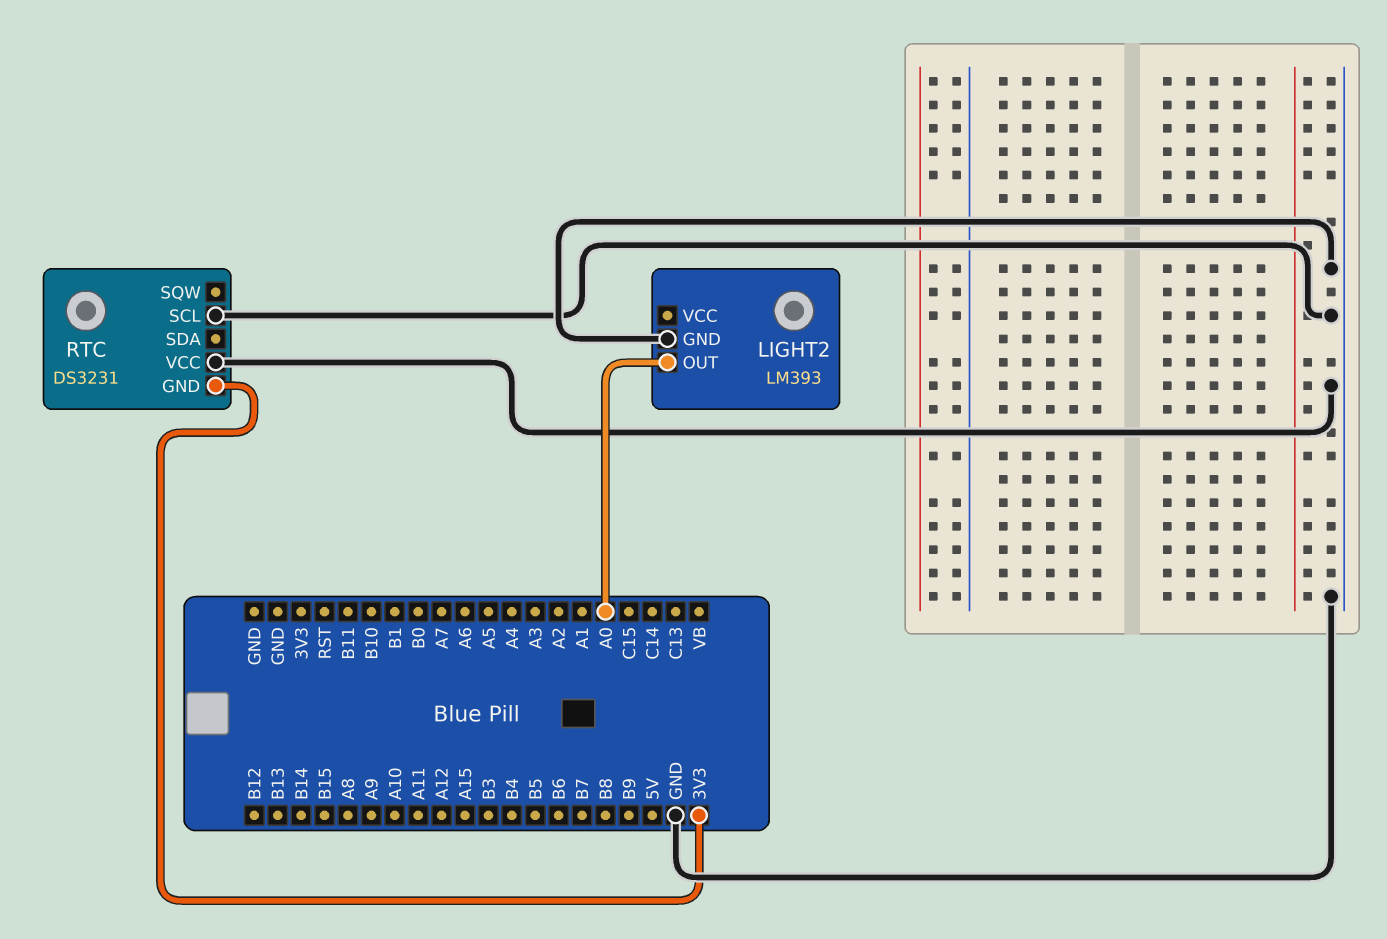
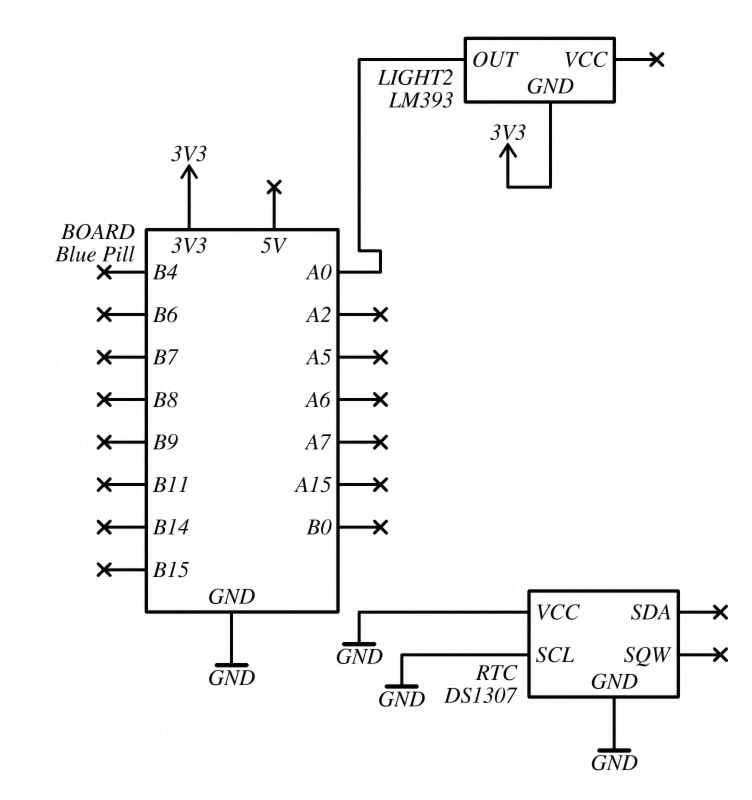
LIGHT2 pin GND: GND -> 3V3
RTC: DS3231 -> DS1307
RTC pin GND: 3V3 -> GND

